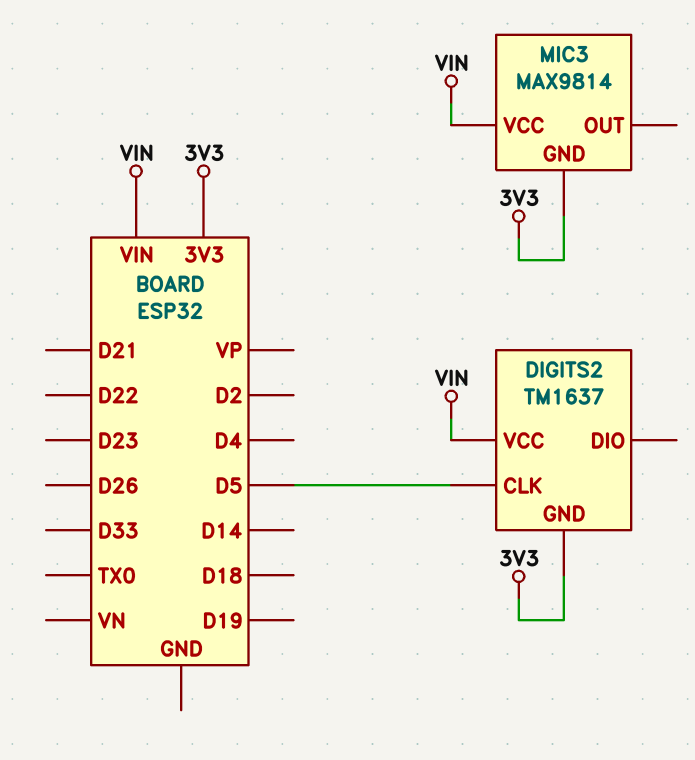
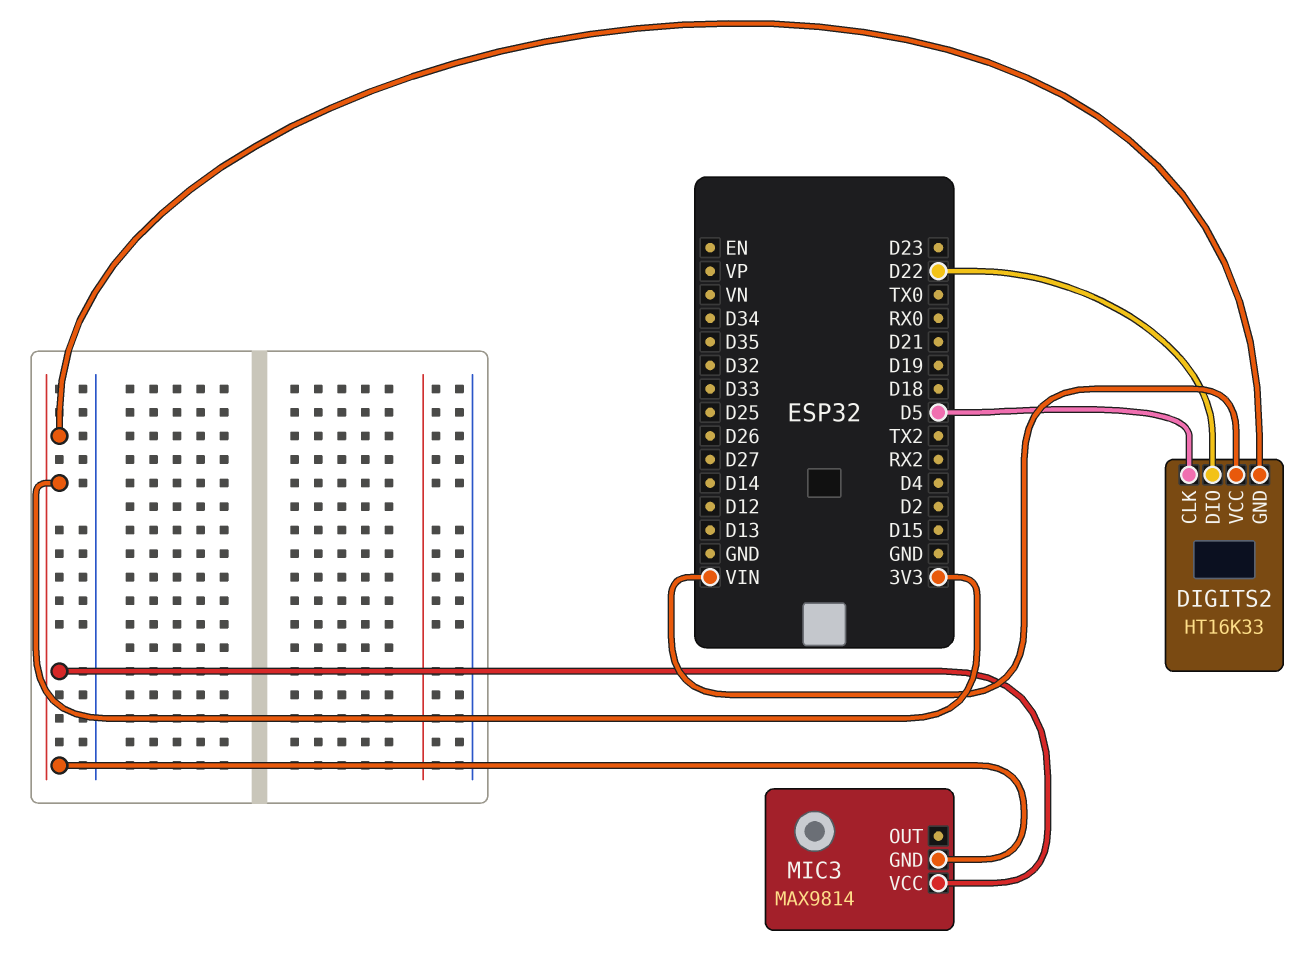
DIGITS2: TM1637 -> HT16K33
DIGITS2 pin DIO: none -> D22
MIC3 pin VCC: VIN -> 3V3

